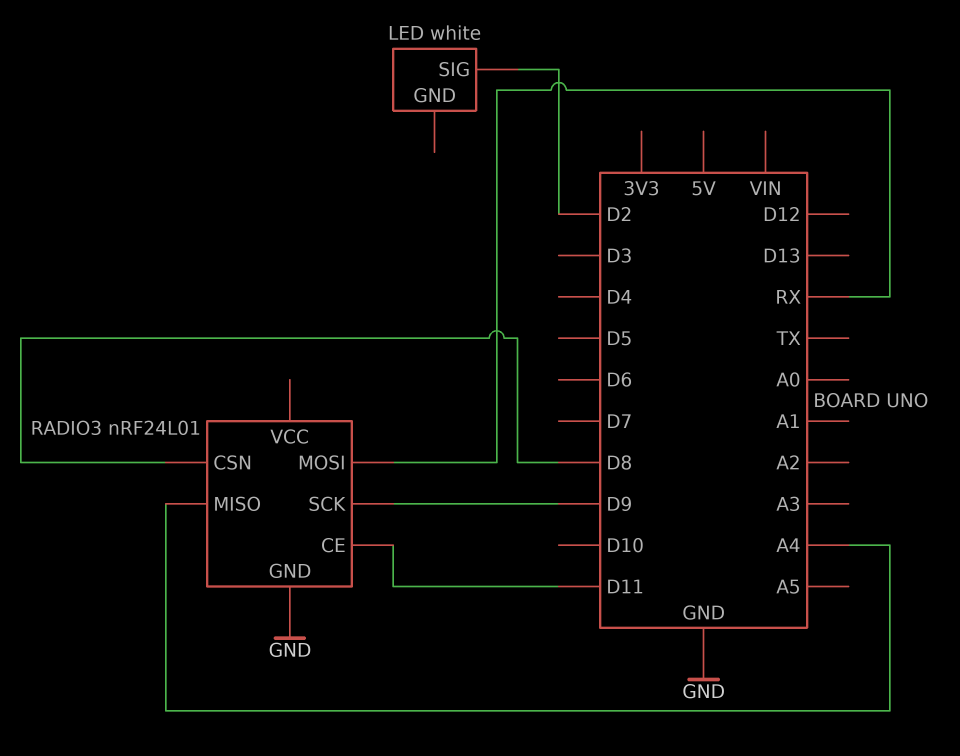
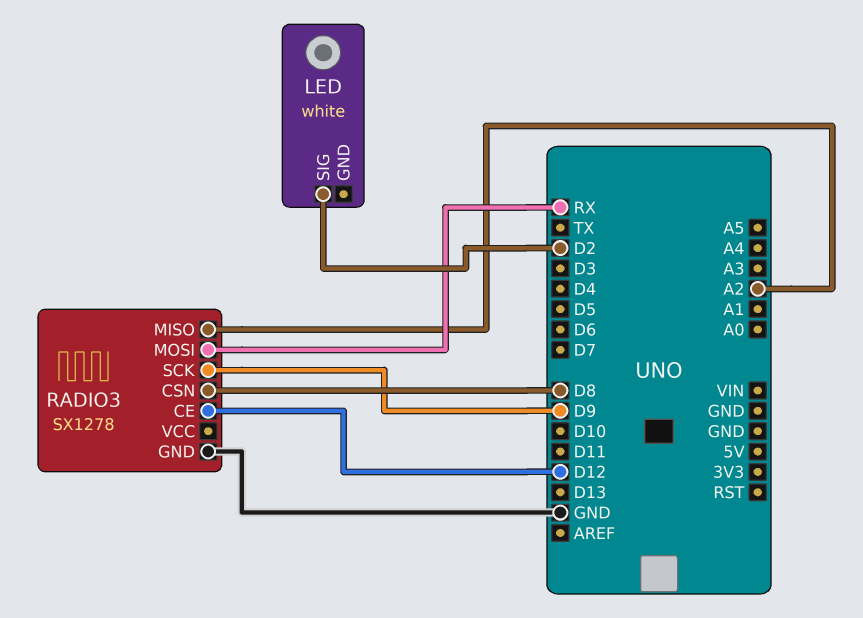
RADIO3: nRF24L01 -> SX1278
RADIO3 pin CE: D11 -> D12
RADIO3 pin MISO: A4 -> A2

